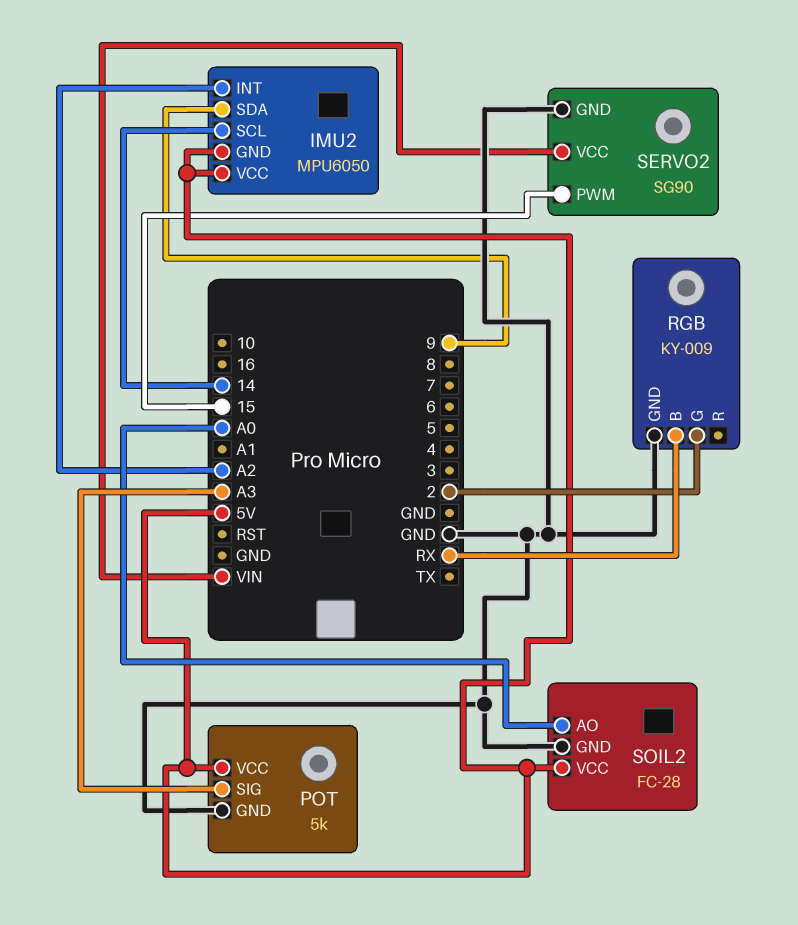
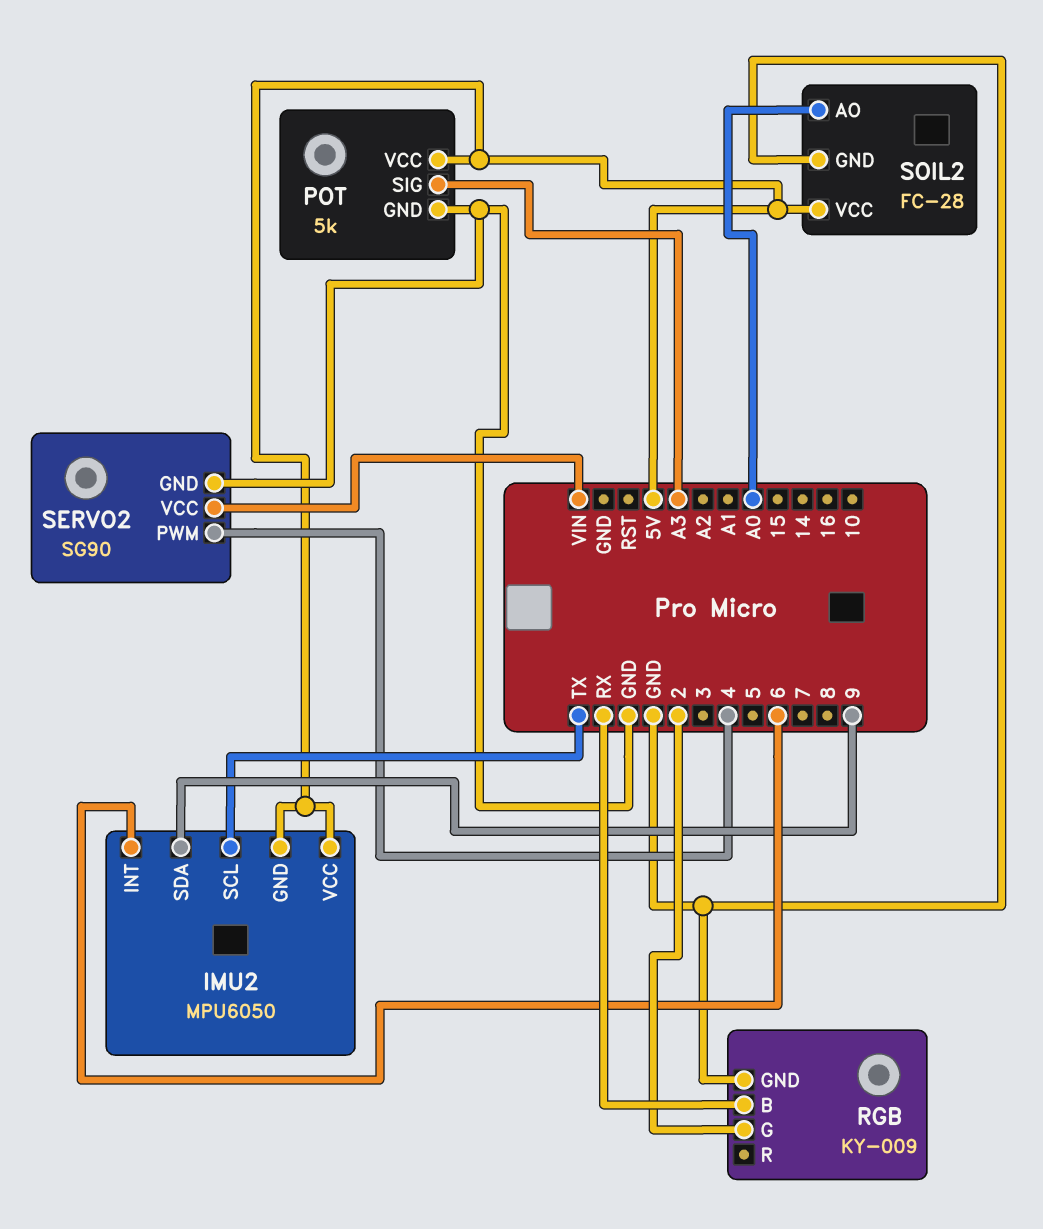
IMU2 pin INT: A2 -> 6
IMU2 pin SCL: 14 -> TX
SERVO2 pin PWM: 15 -> 4

